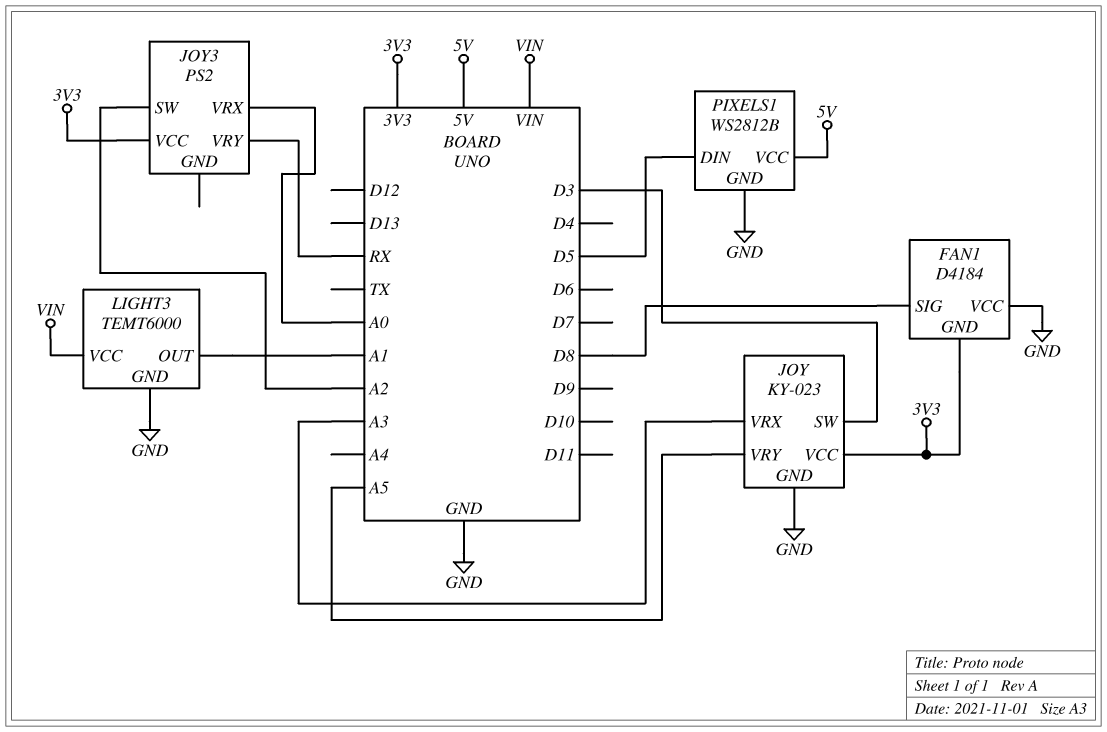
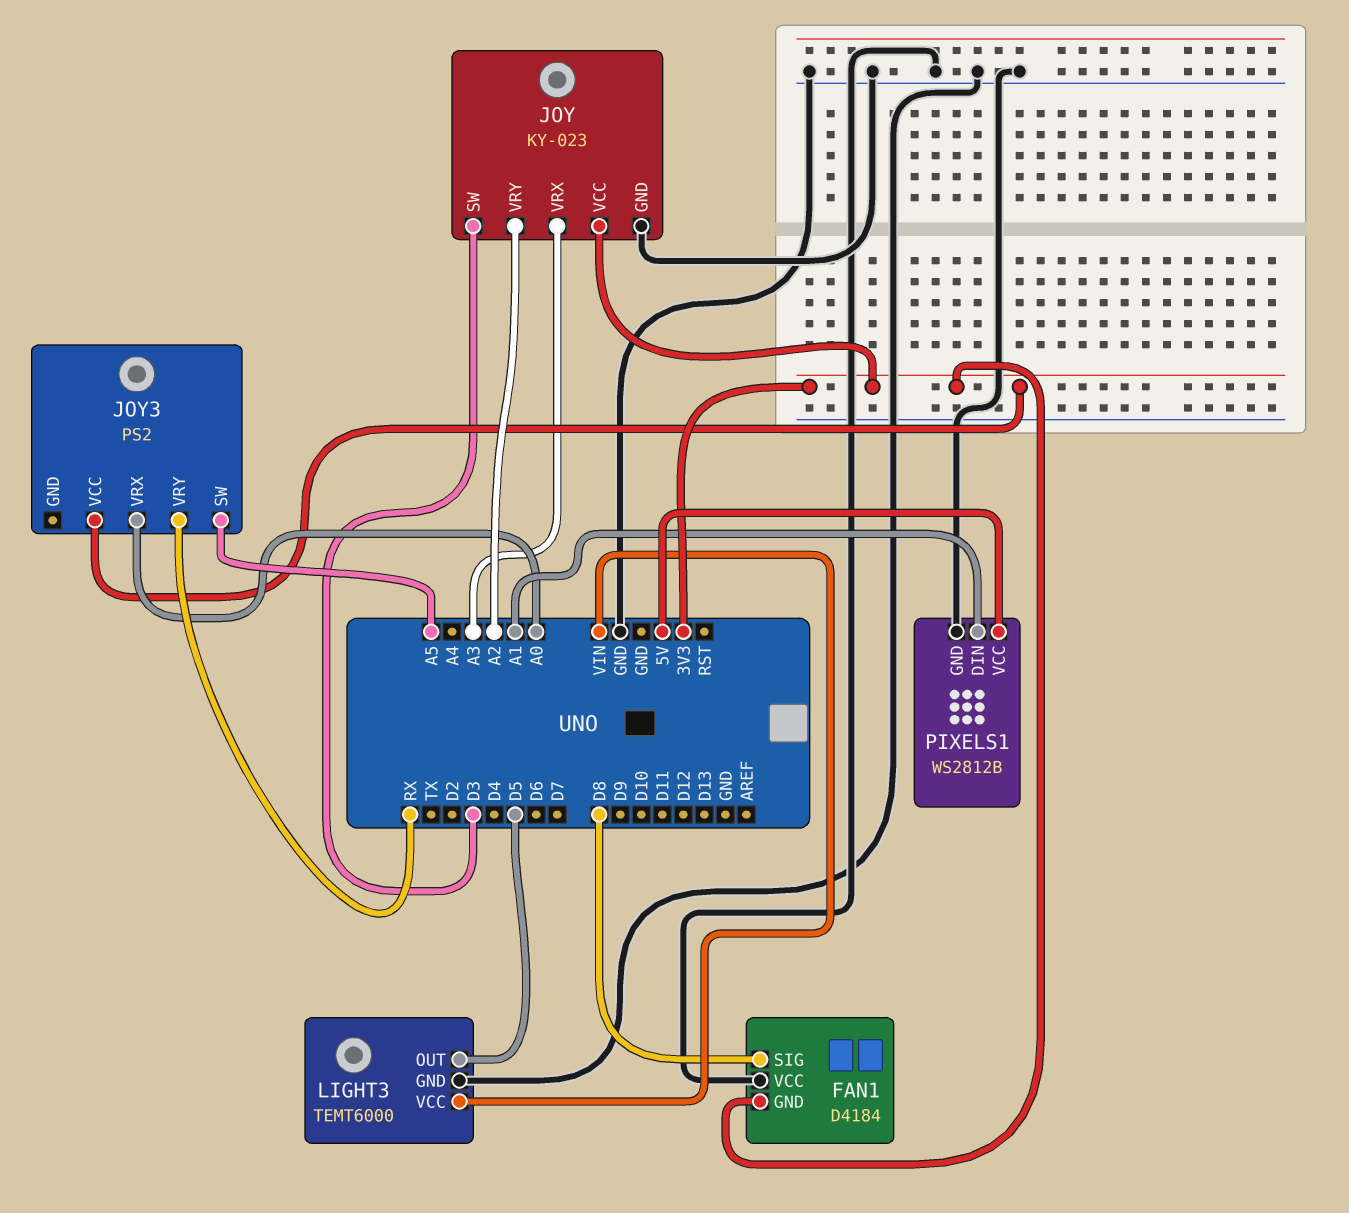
JOY pin VRY: A5 -> A2
JOY3 pin SW: A2 -> A5
LIGHT3 pin OUT: A1 -> D5
PIXELS1 pin DIN: D5 -> A1

